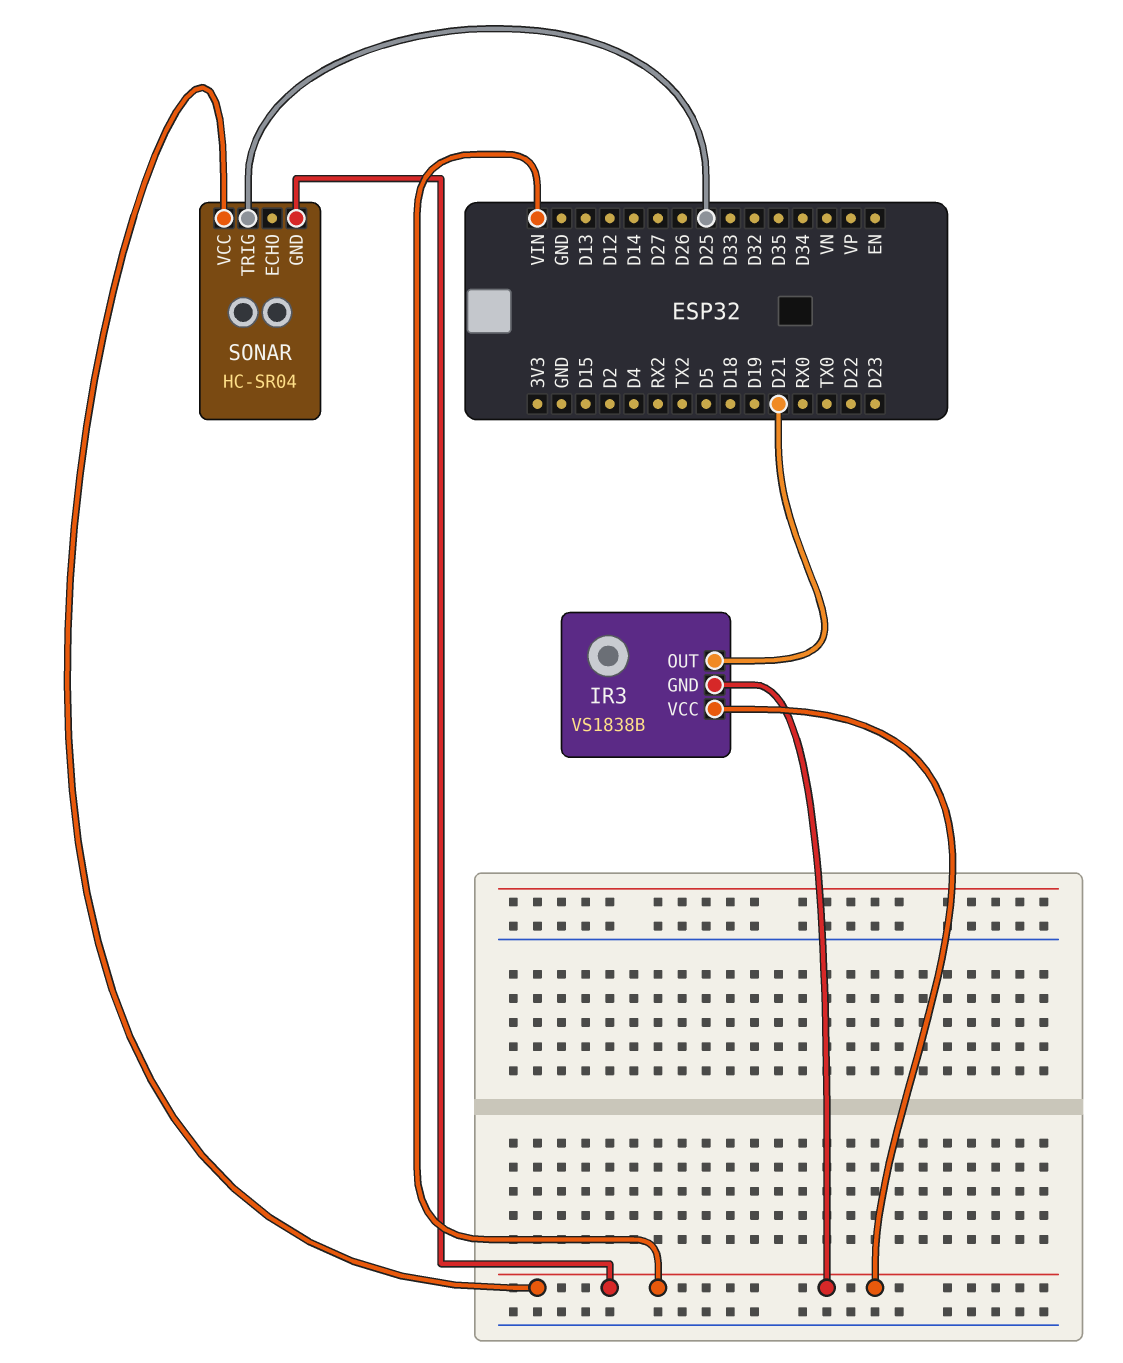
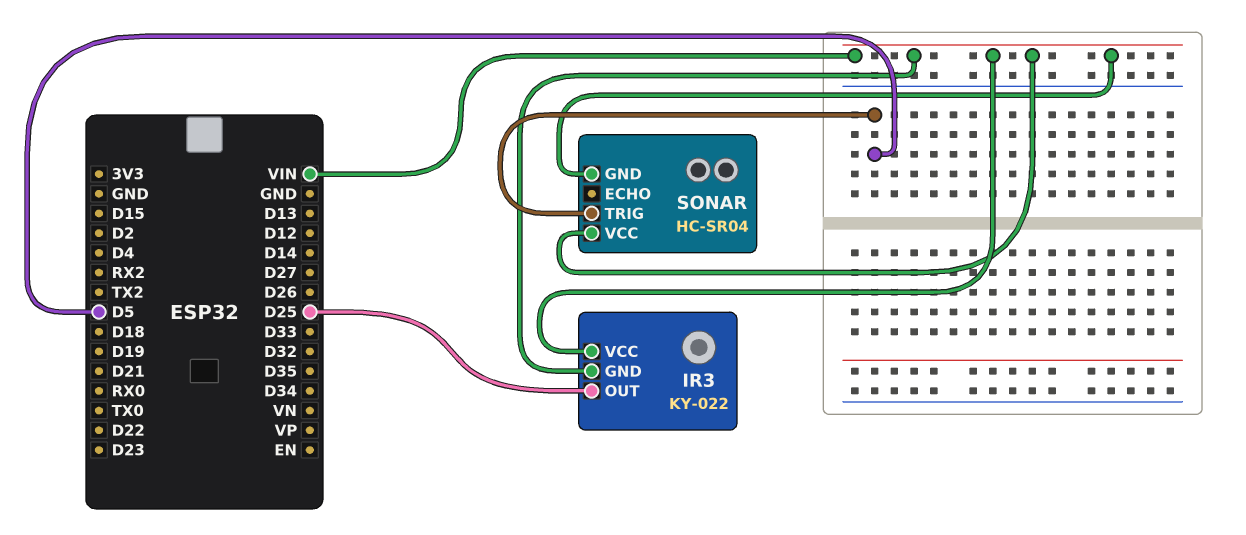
IR3: VS1838B -> KY-022
IR3 pin OUT: D21 -> D25
SONAR pin TRIG: D25 -> D5

